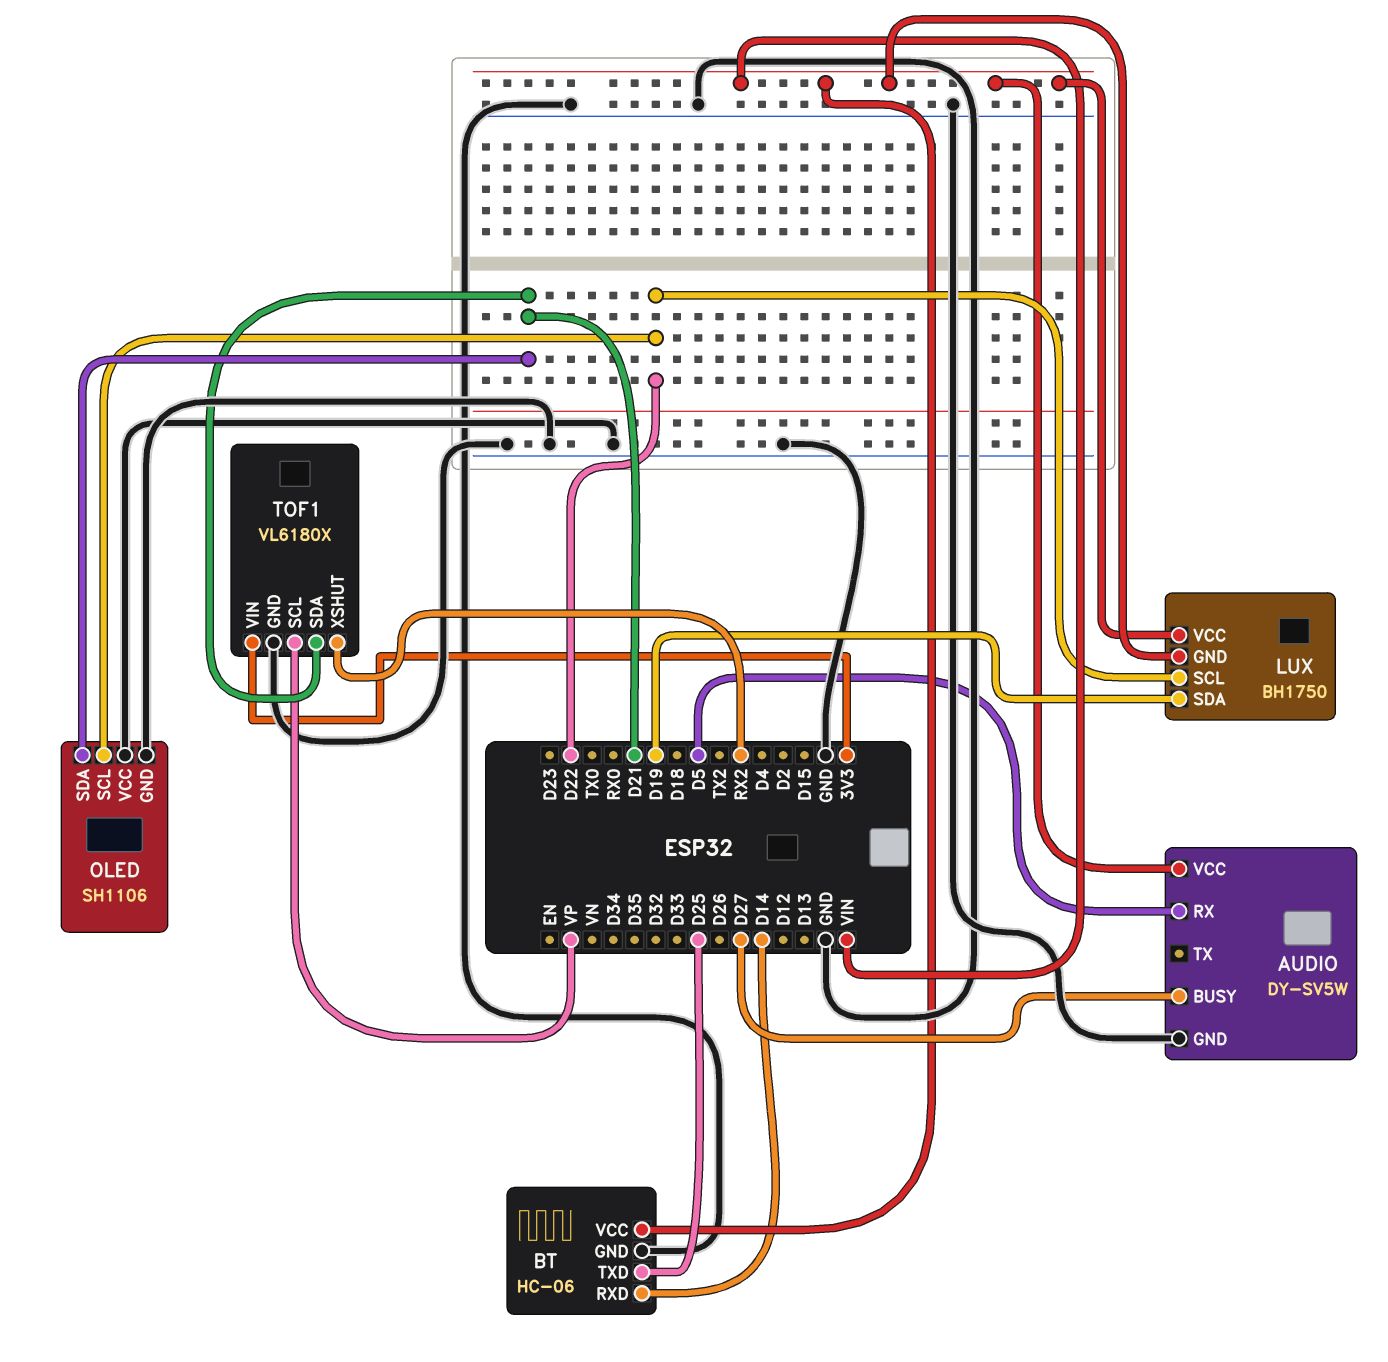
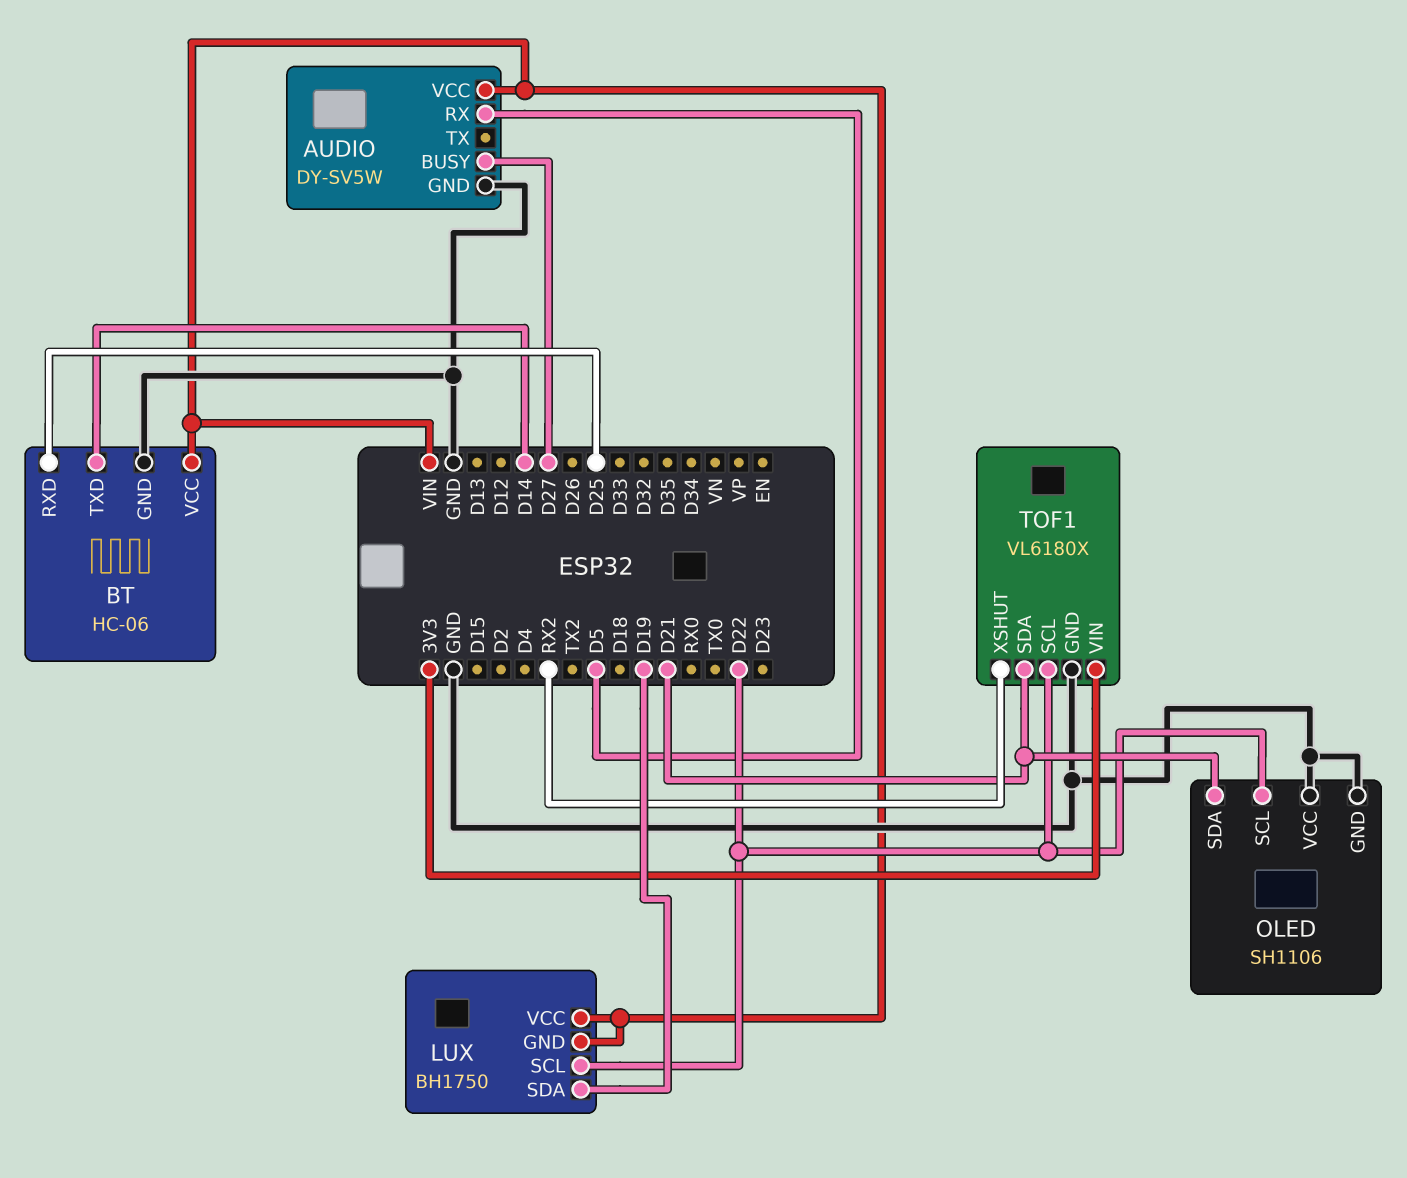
BT pin RXD: D14 -> D25
BT pin TXD: D25 -> D14
TOF1 pin SCL: VP -> D22

